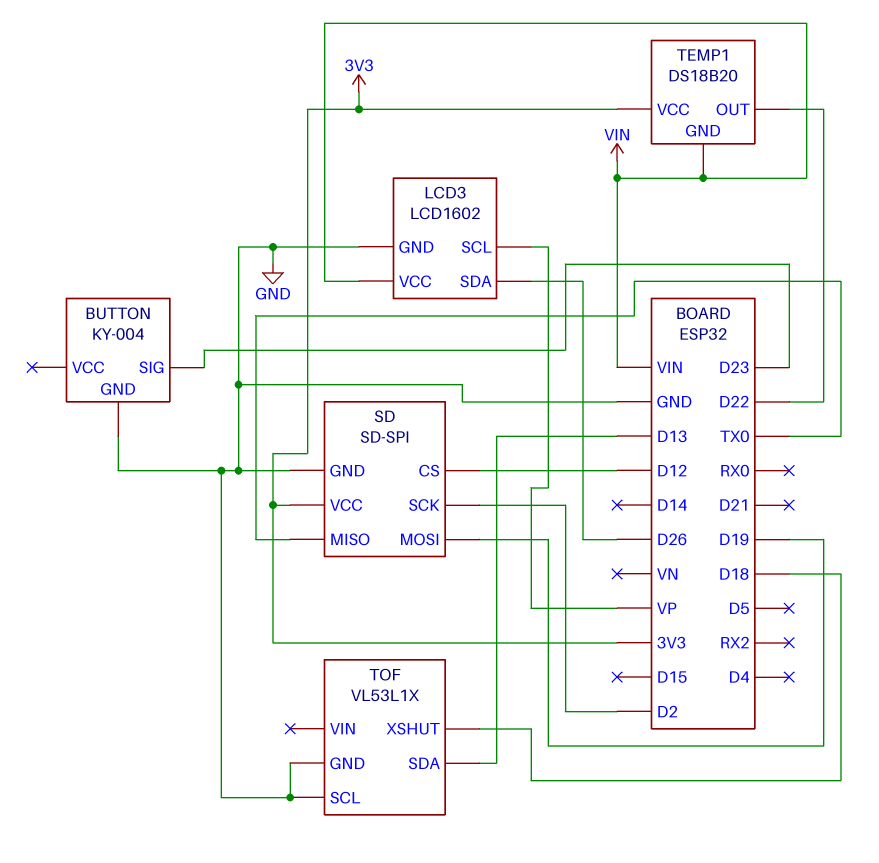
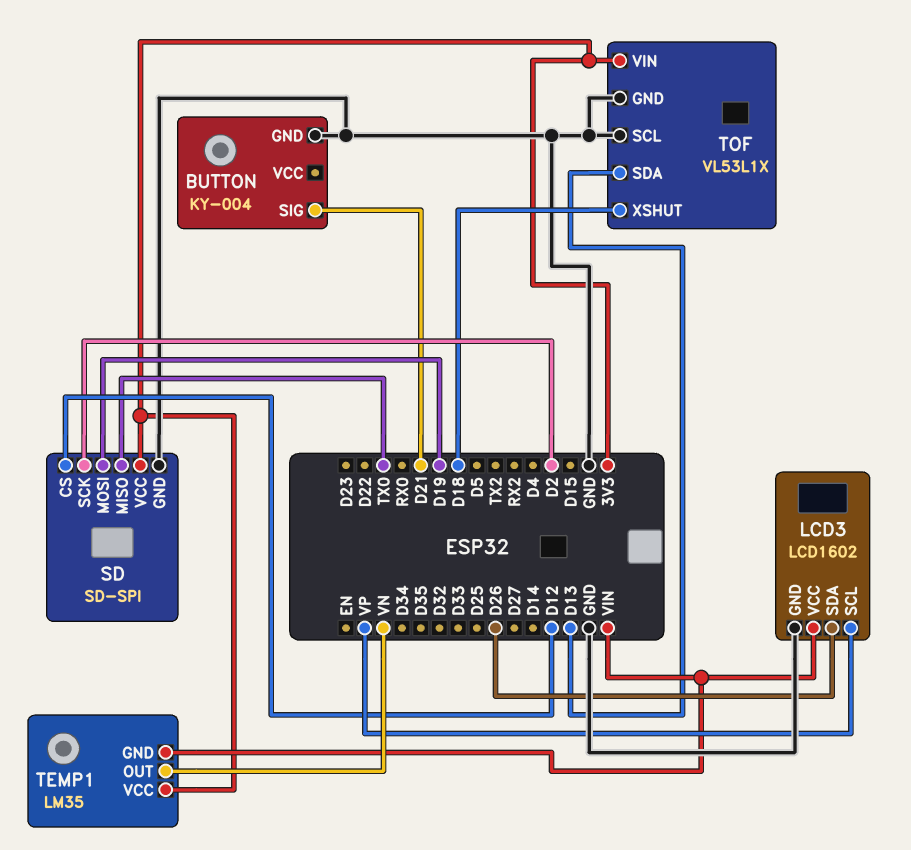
BUTTON pin SIG: D23 -> D21
TEMP1: DS18B20 -> LM35
TEMP1 pin OUT: D22 -> VN
TOF pin VIN: none -> 3V3

